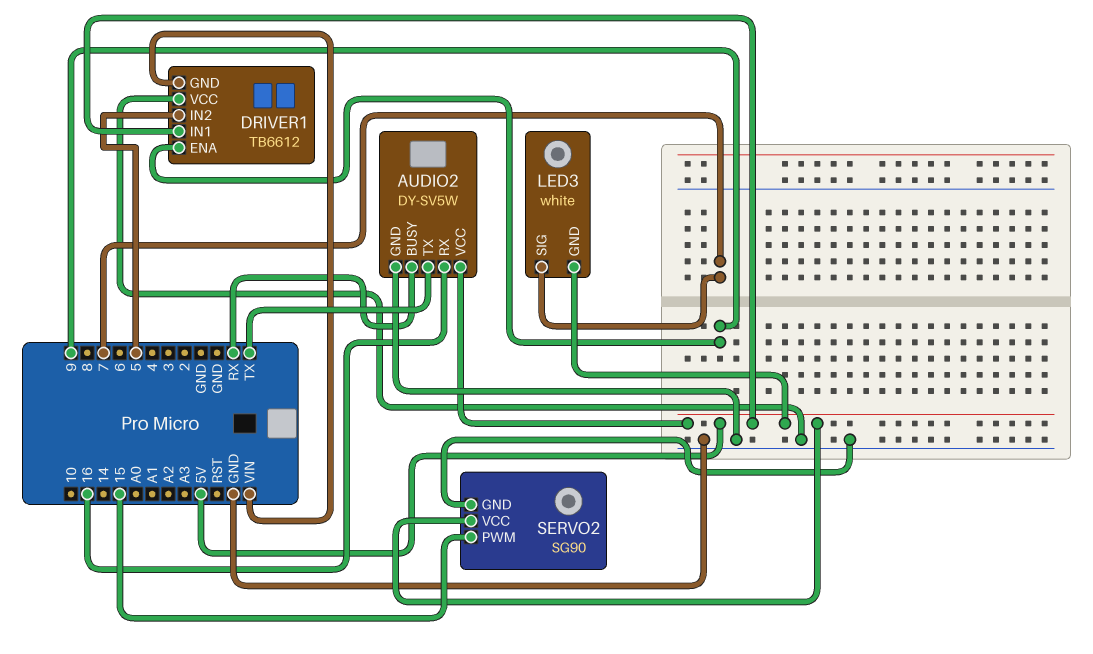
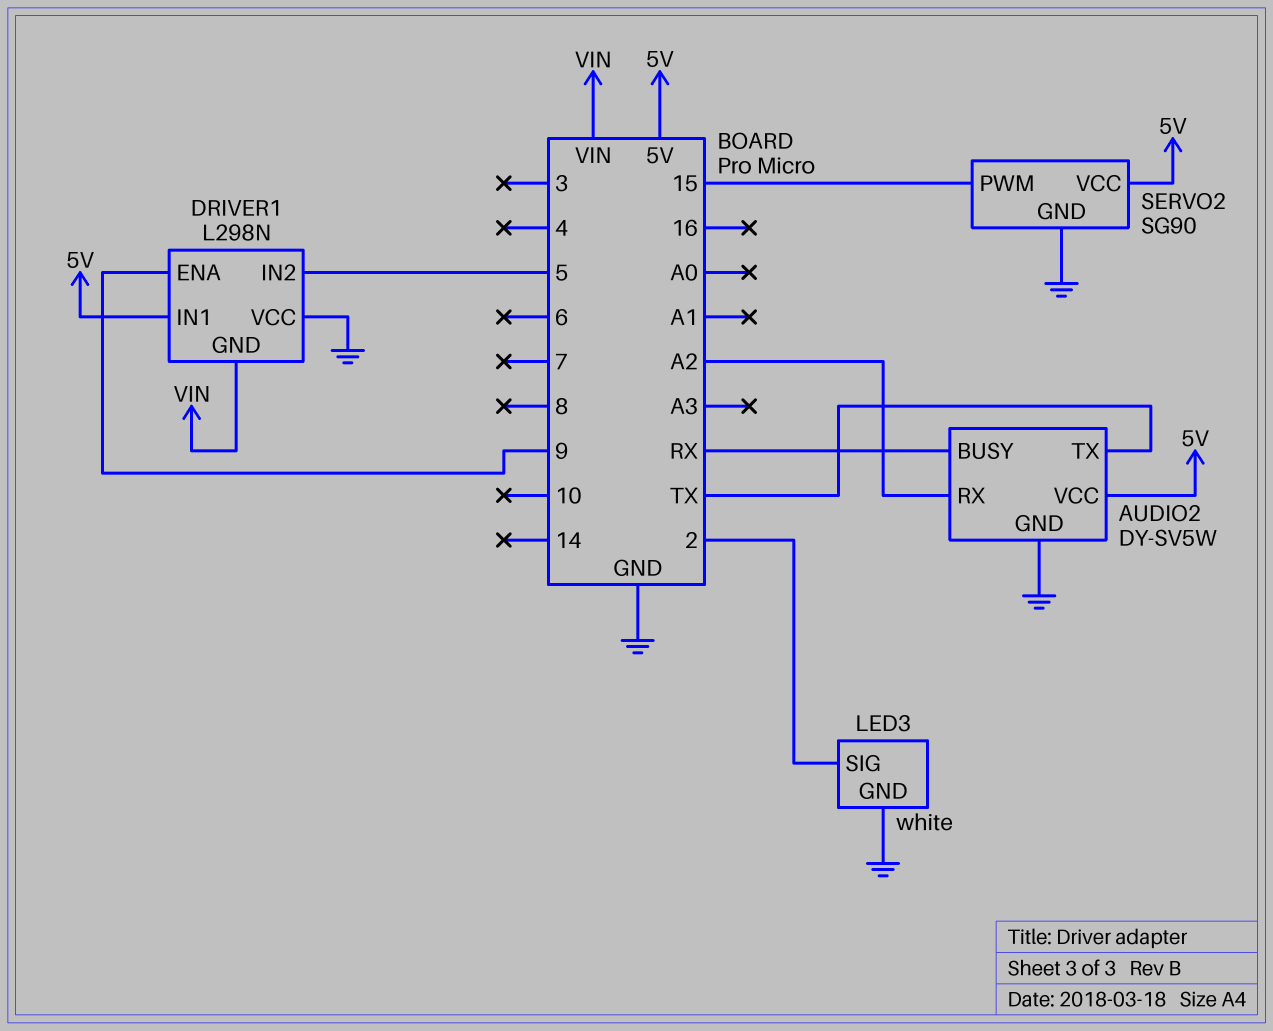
AUDIO2 pin RX: 16 -> A2
DRIVER1: TB6612 -> L298N
LED3 pin GND: 5V -> GND
LED3 pin SIG: 7 -> 2

